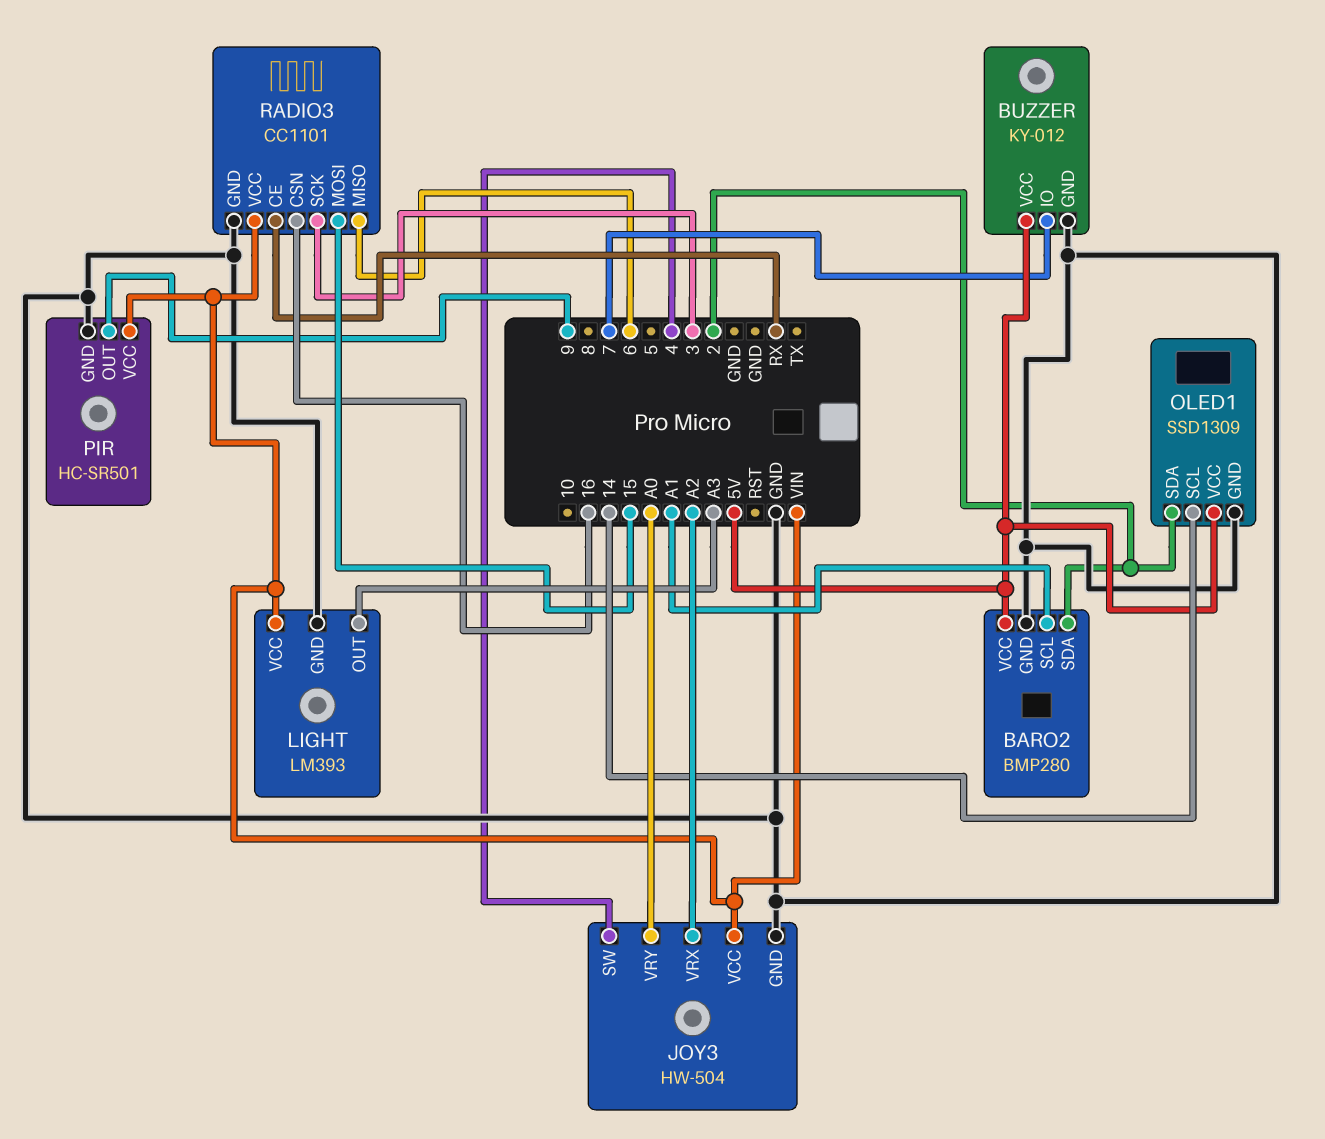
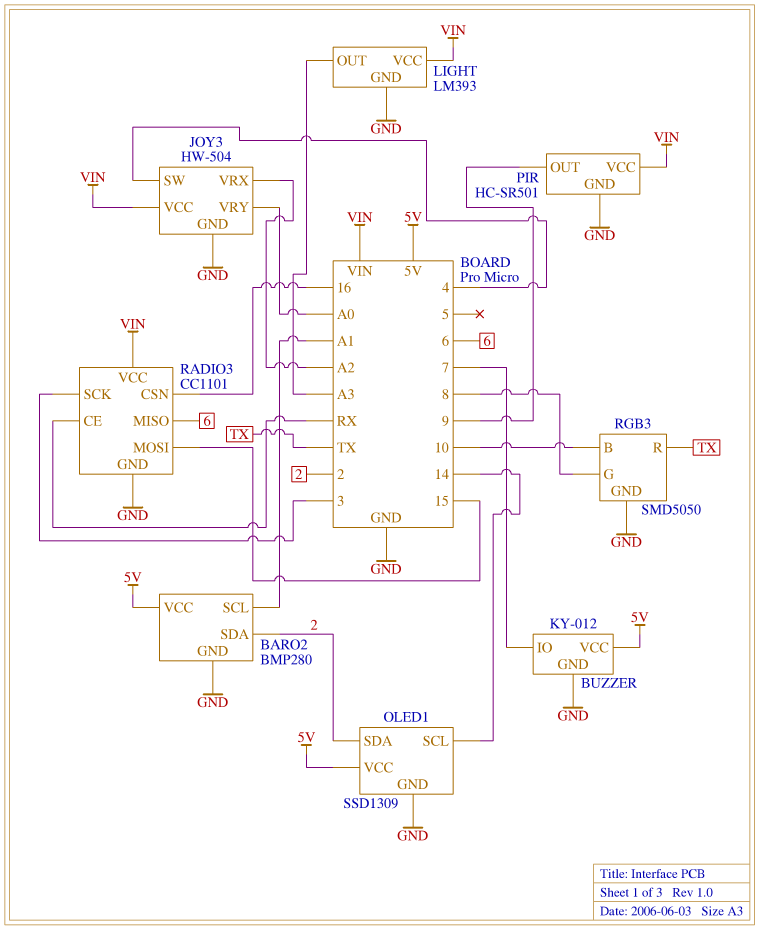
RGB3: none -> SMD5050
RGB3 pin B: none -> 10
RGB3 pin G: none -> 8
RGB3 pin GND: none -> GND
RGB3 pin R: none -> TX

